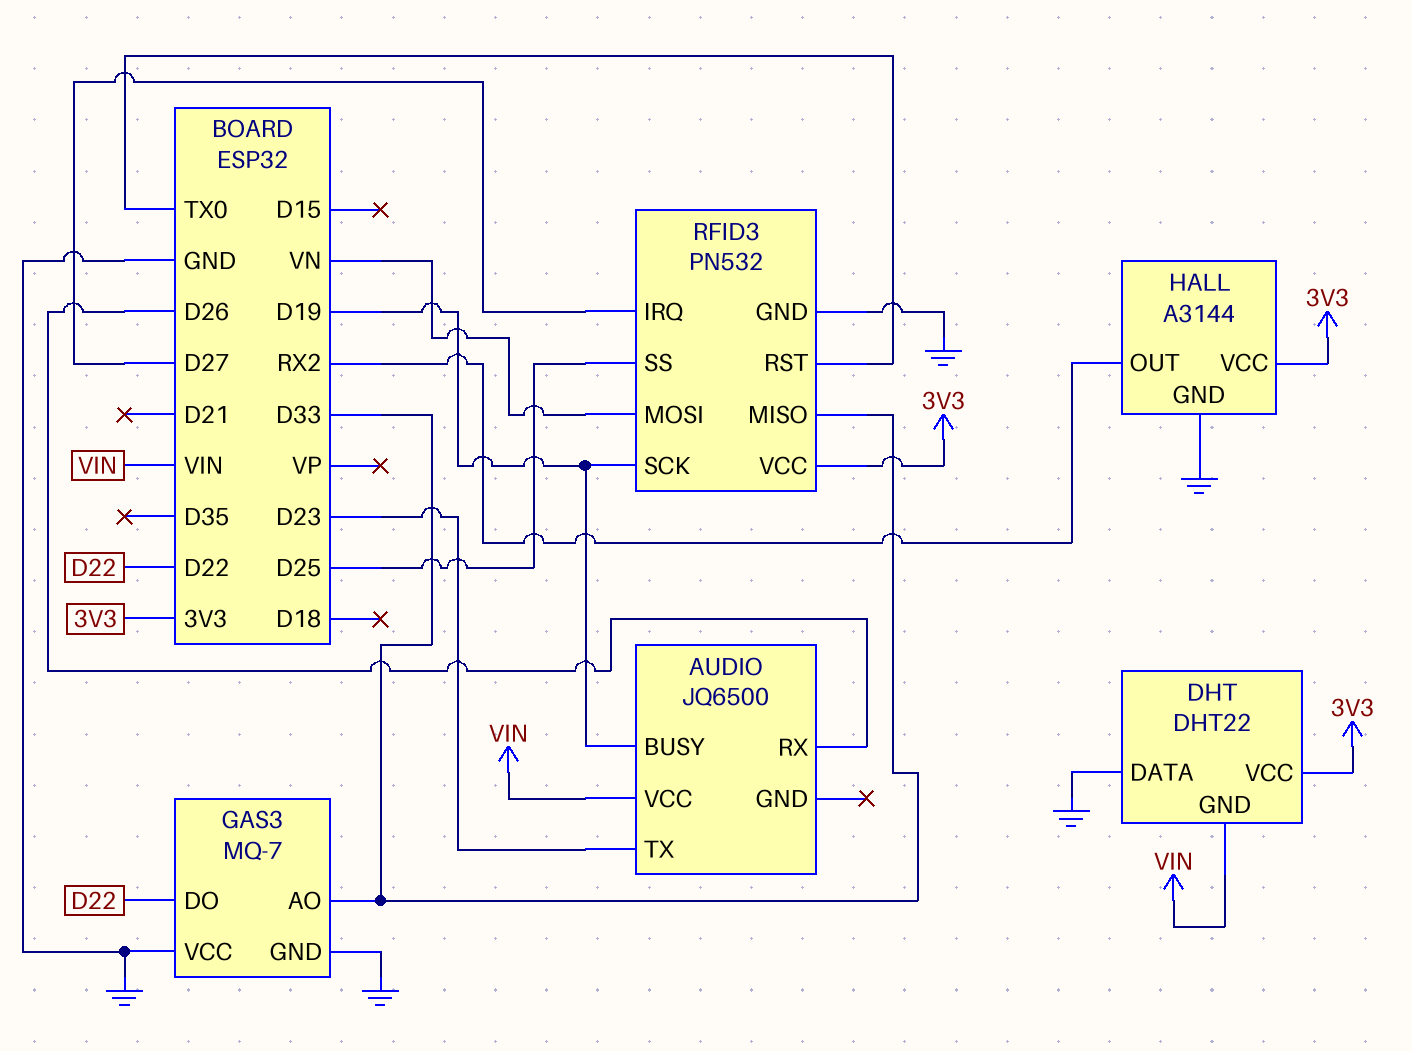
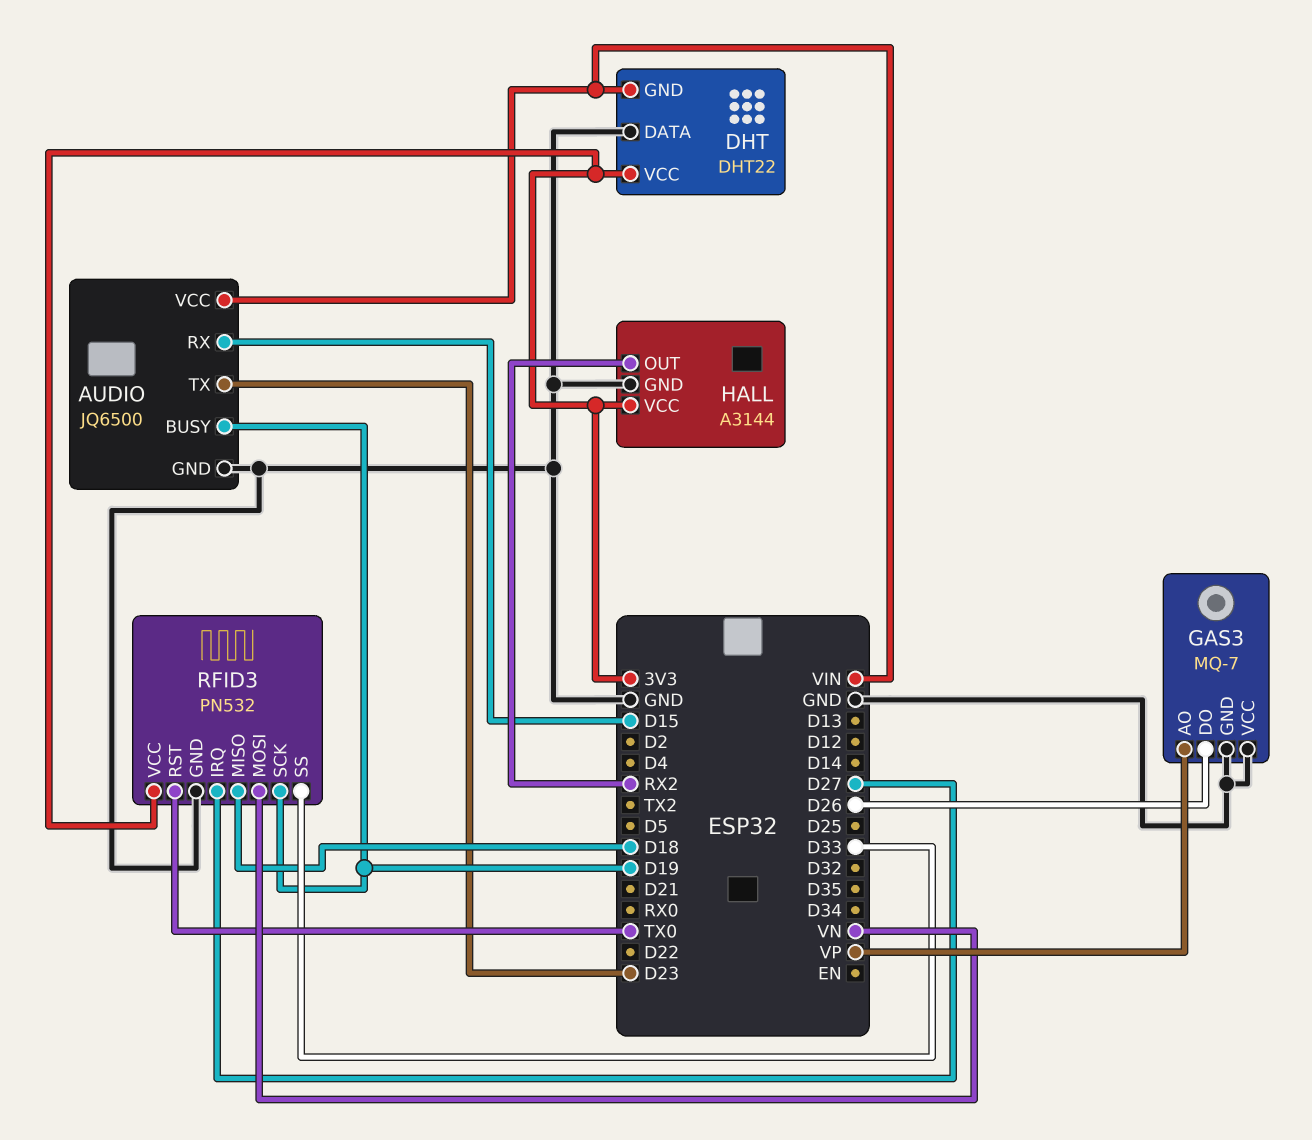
AUDIO pin GND: none -> GND
AUDIO pin RX: D26 -> D15
GAS3 pin AO: D33 -> VP
GAS3 pin DO: D22 -> D26
RFID3 pin MISO: D33 -> D18
RFID3 pin SS: D25 -> D33

